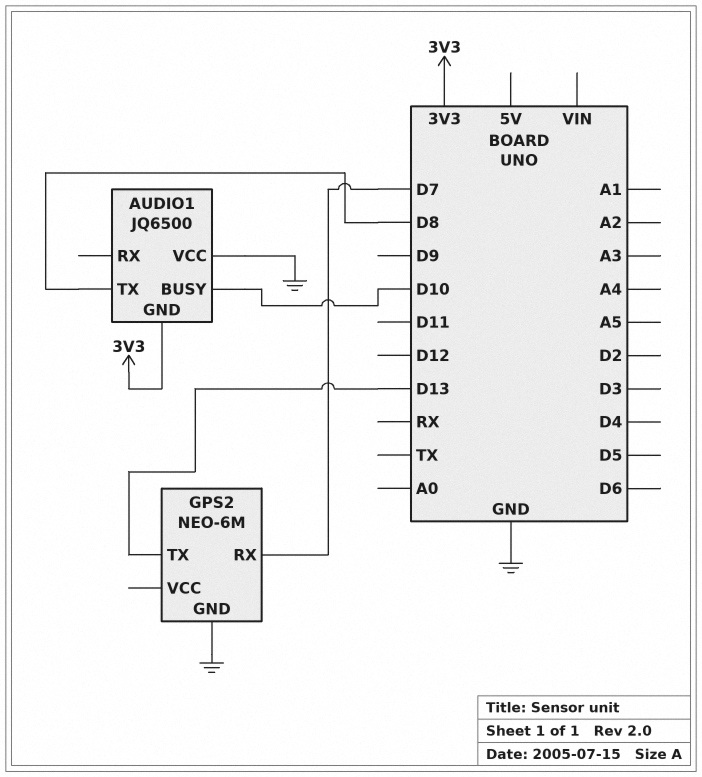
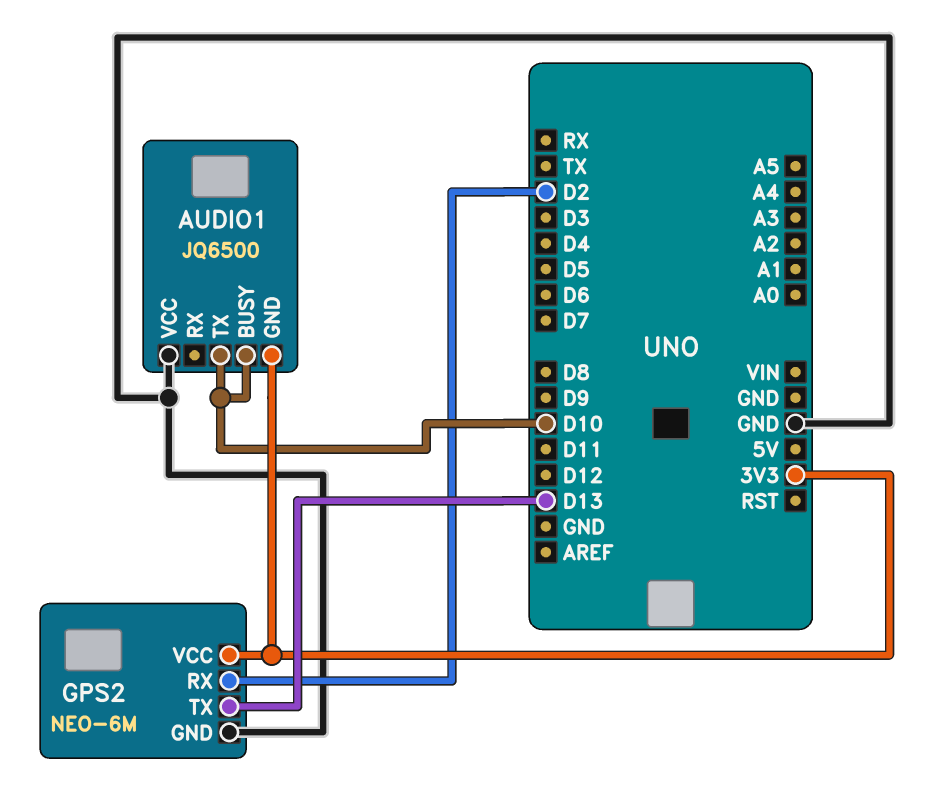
AUDIO1 pin TX: D8 -> D10
GPS2 pin RX: D7 -> D2
GPS2 pin VCC: none -> 3V3

